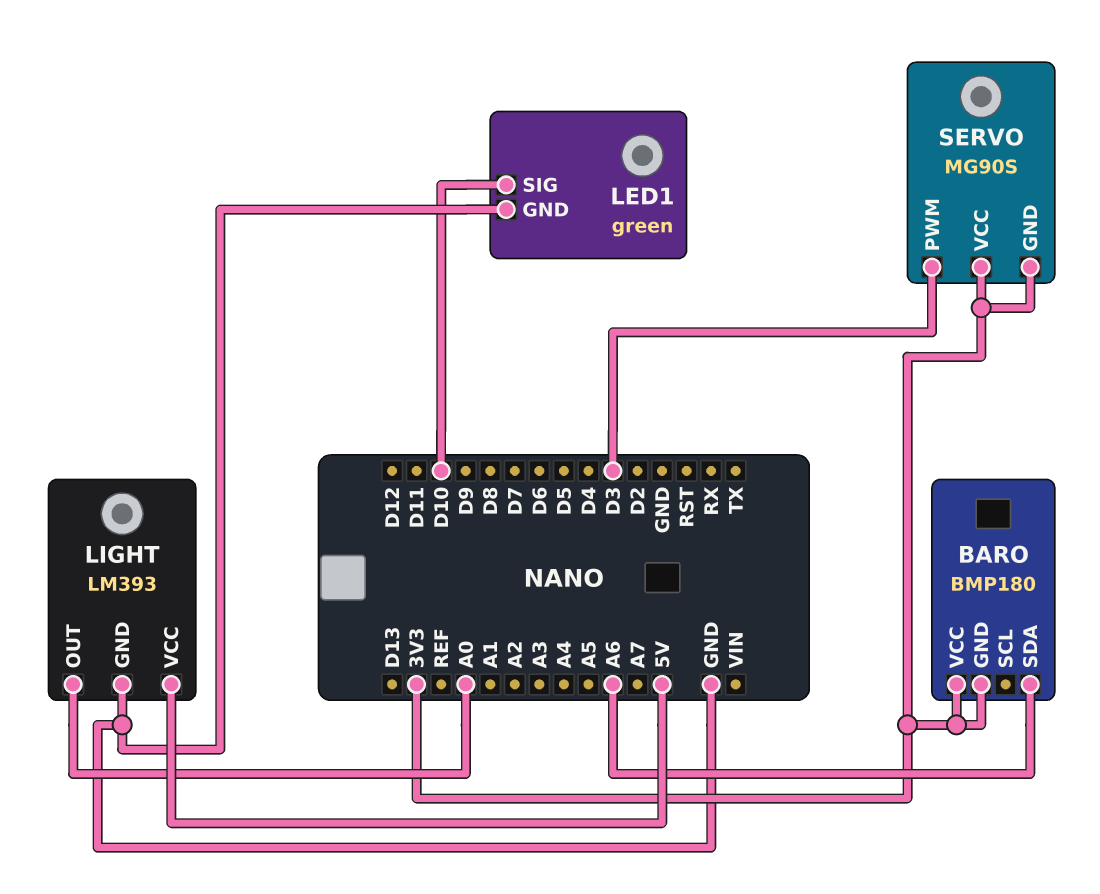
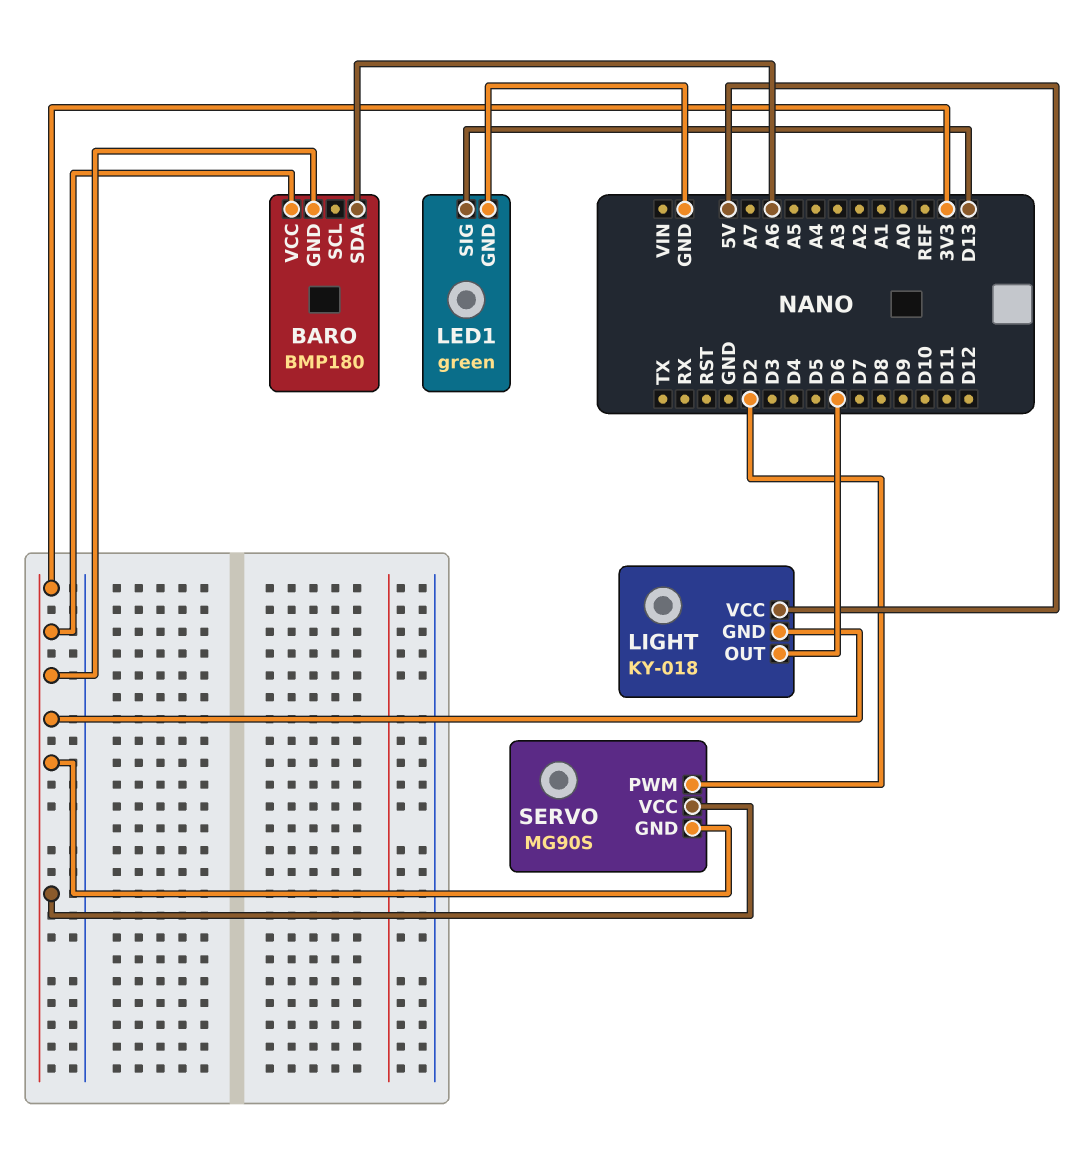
LED1 pin SIG: D10 -> D13
LIGHT: LM393 -> KY-018
LIGHT pin GND: GND -> 3V3
LIGHT pin OUT: A0 -> D6
SERVO pin PWM: D3 -> D2

